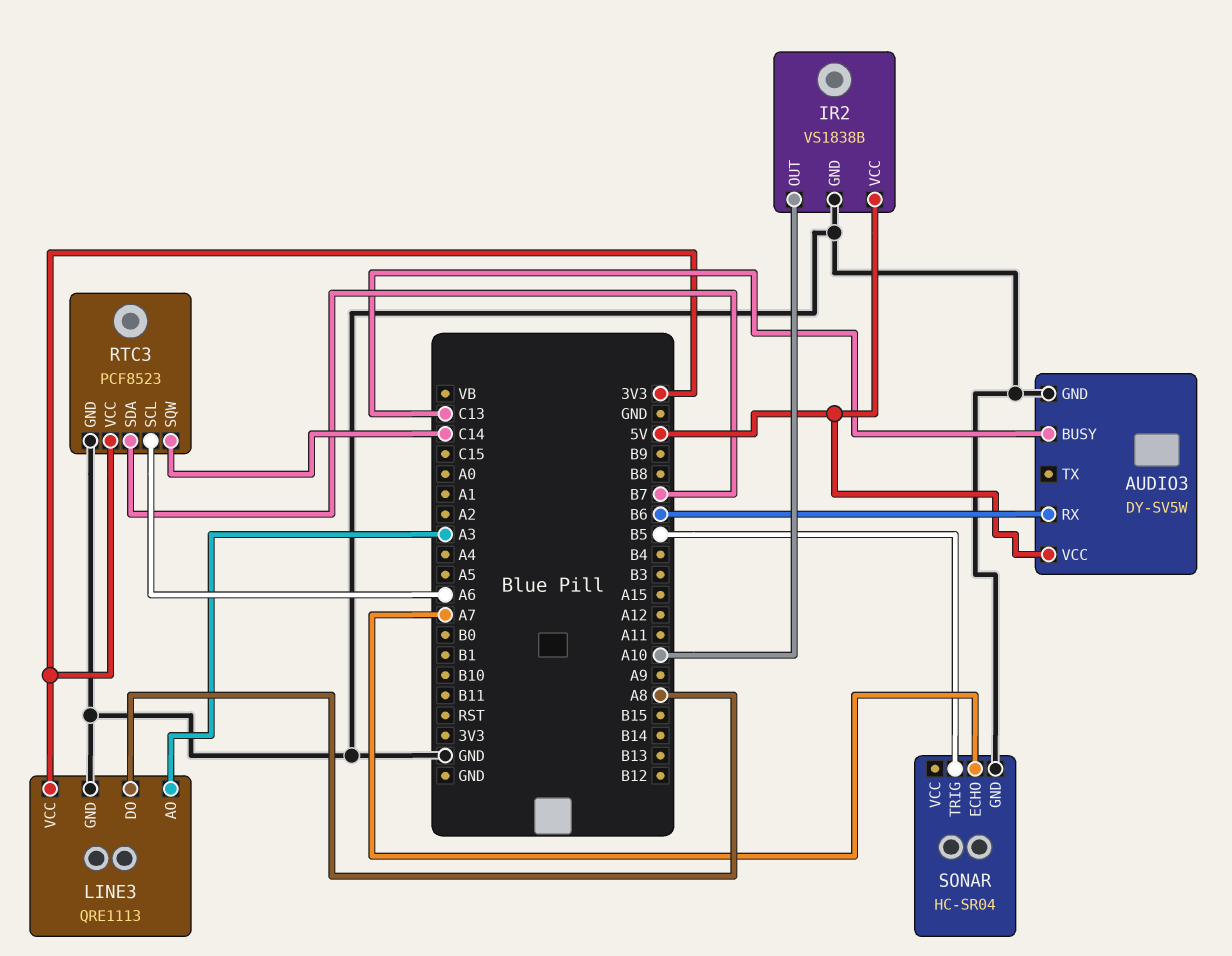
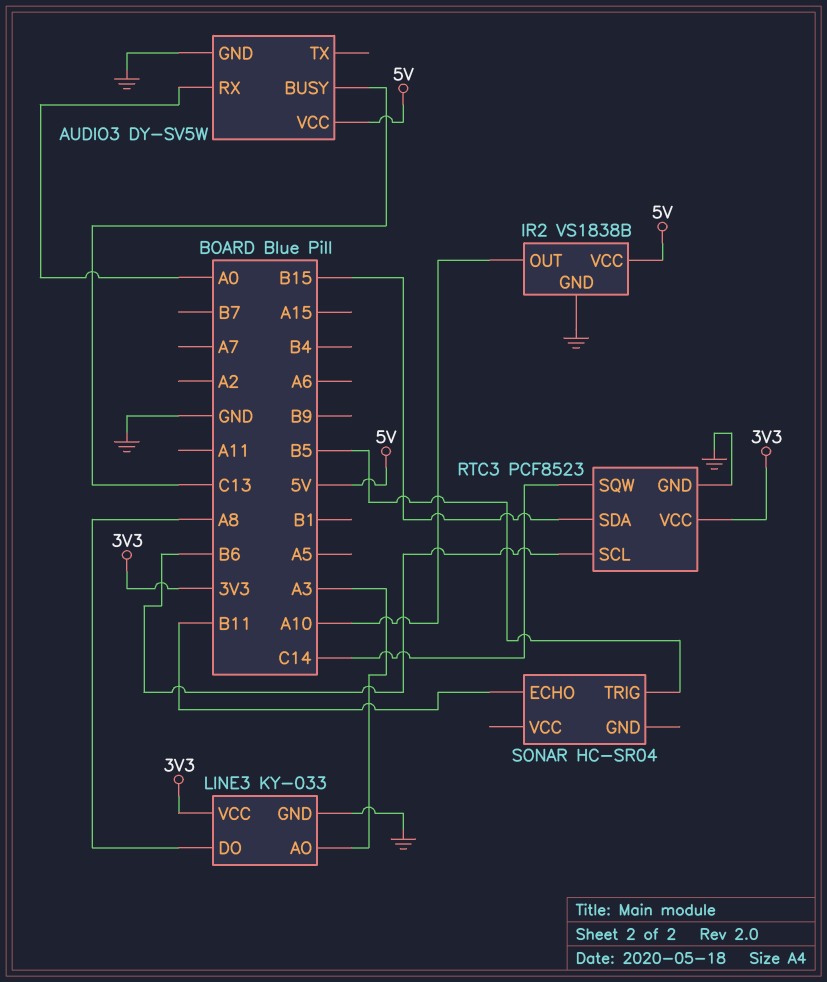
AUDIO3 pin RX: B6 -> A0
LINE3: QRE1113 -> KY-033
RTC3 pin SCL: A6 -> B6
RTC3 pin SDA: B7 -> B15
SONAR pin ECHO: A7 -> B11
SONAR pin GND: GND -> none

